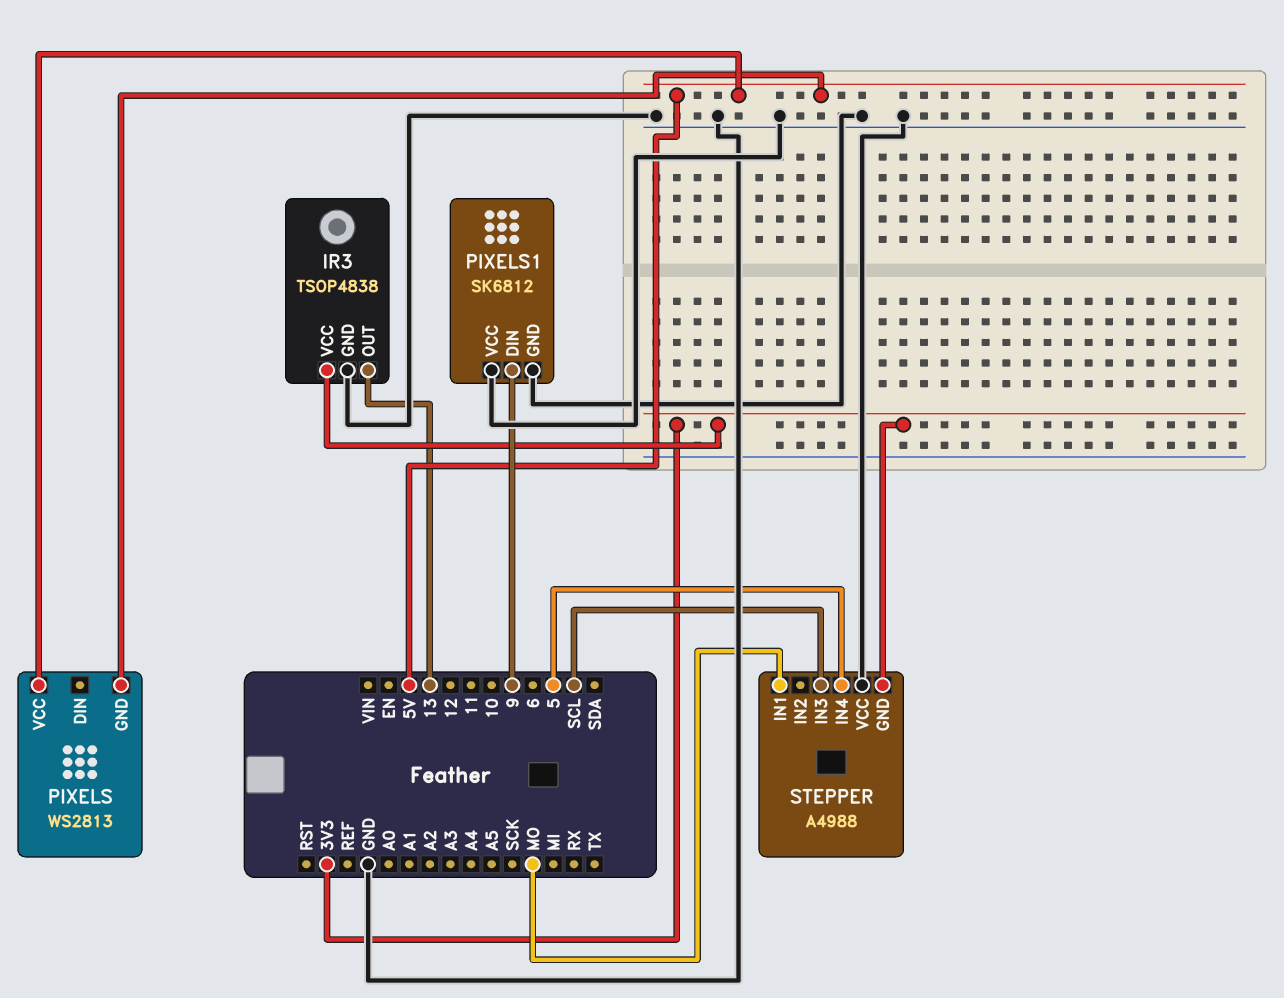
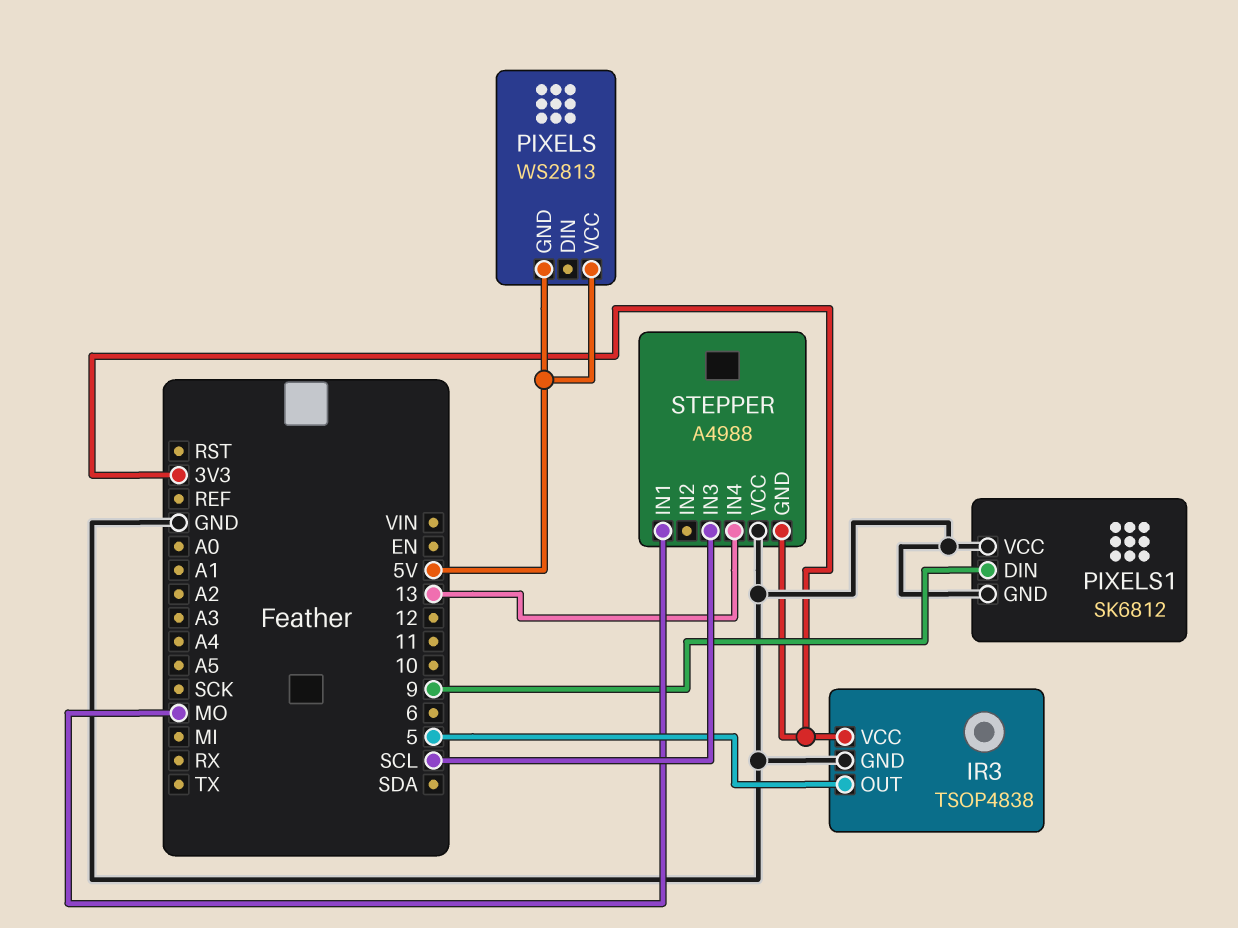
IR3 pin OUT: 13 -> 5
STEPPER pin IN4: 5 -> 13

